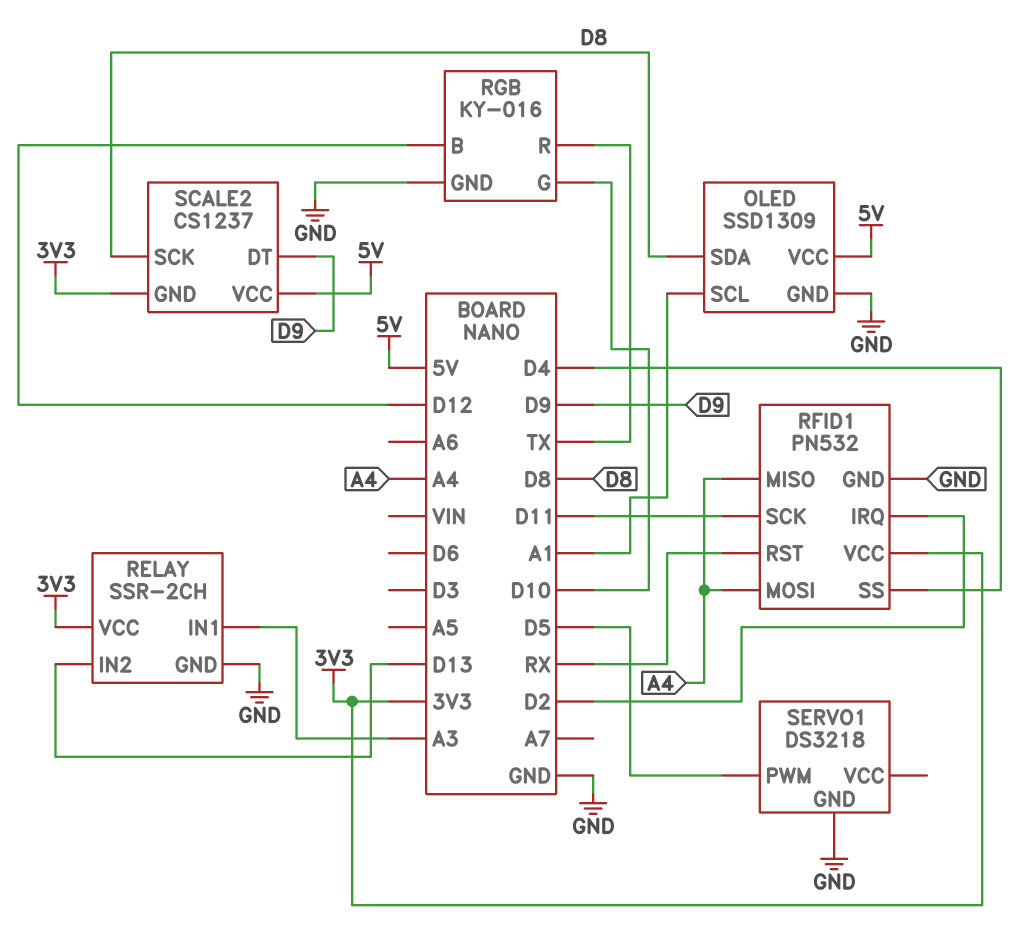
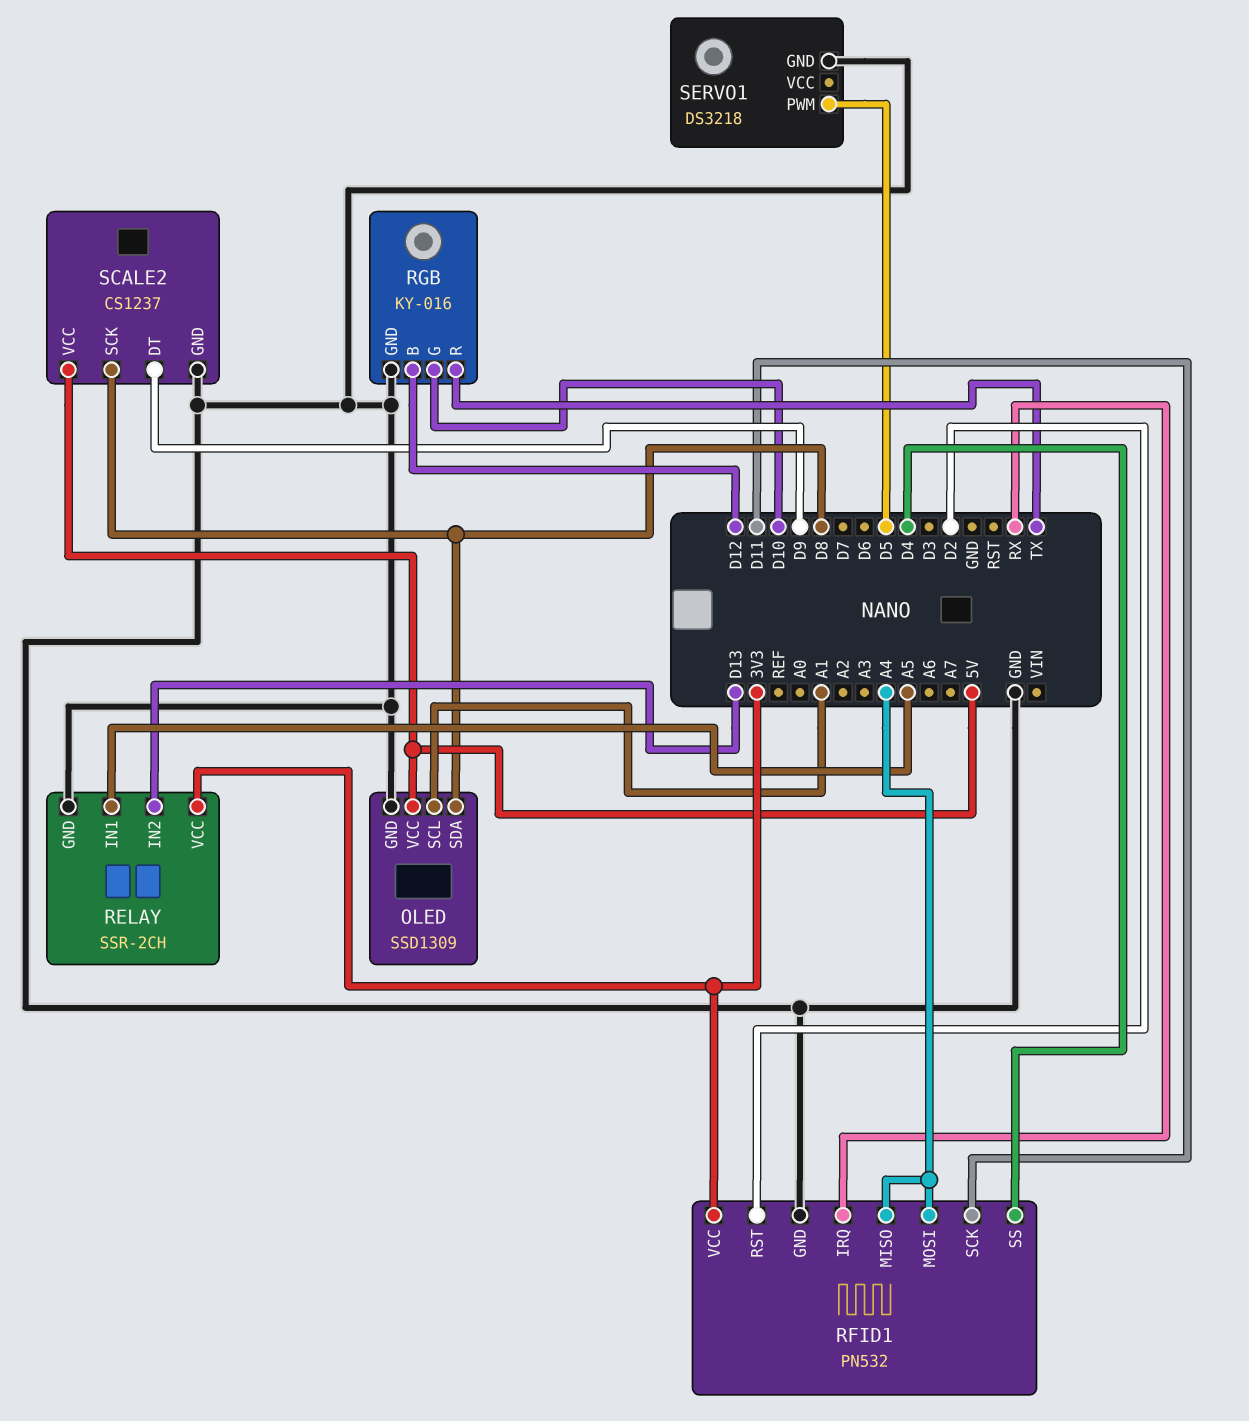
RELAY pin IN1: A3 -> A5
RFID1 pin IRQ: D2 -> RX
RFID1 pin RST: RX -> D2
SCALE2 pin GND: 3V3 -> GND

